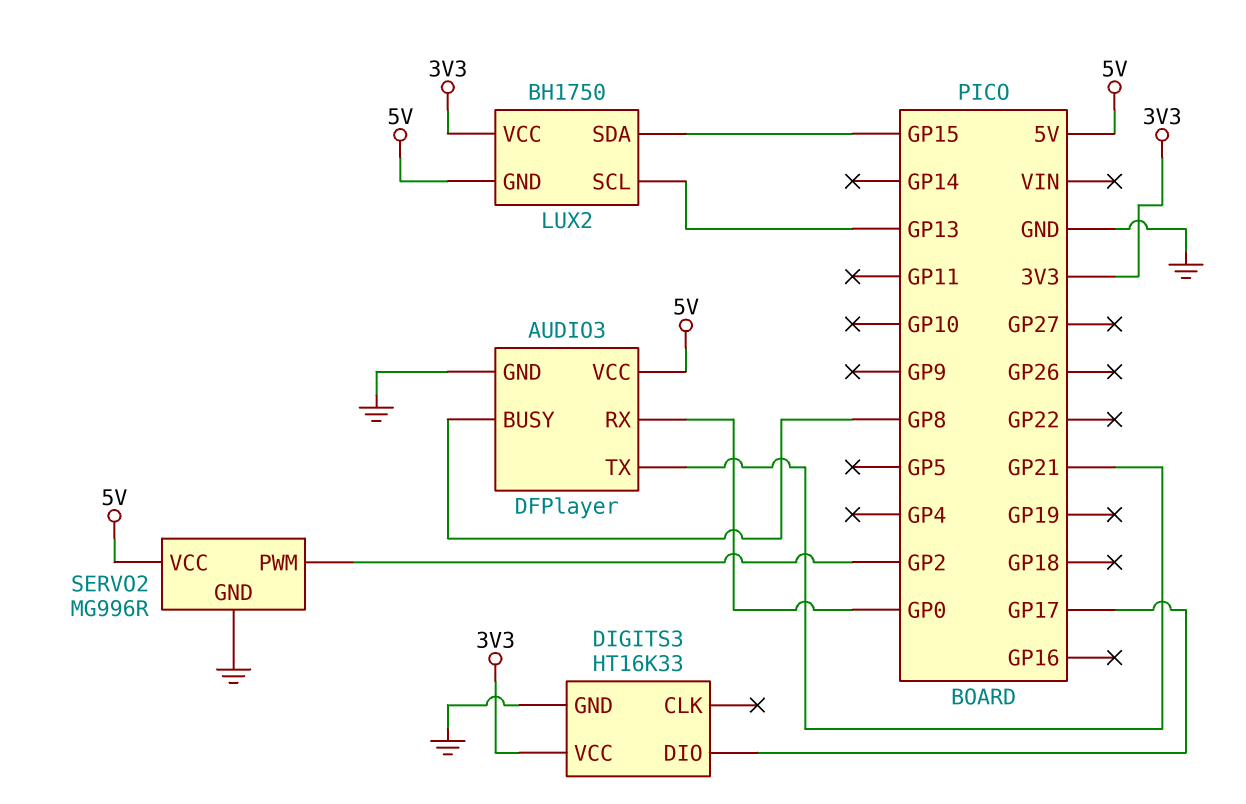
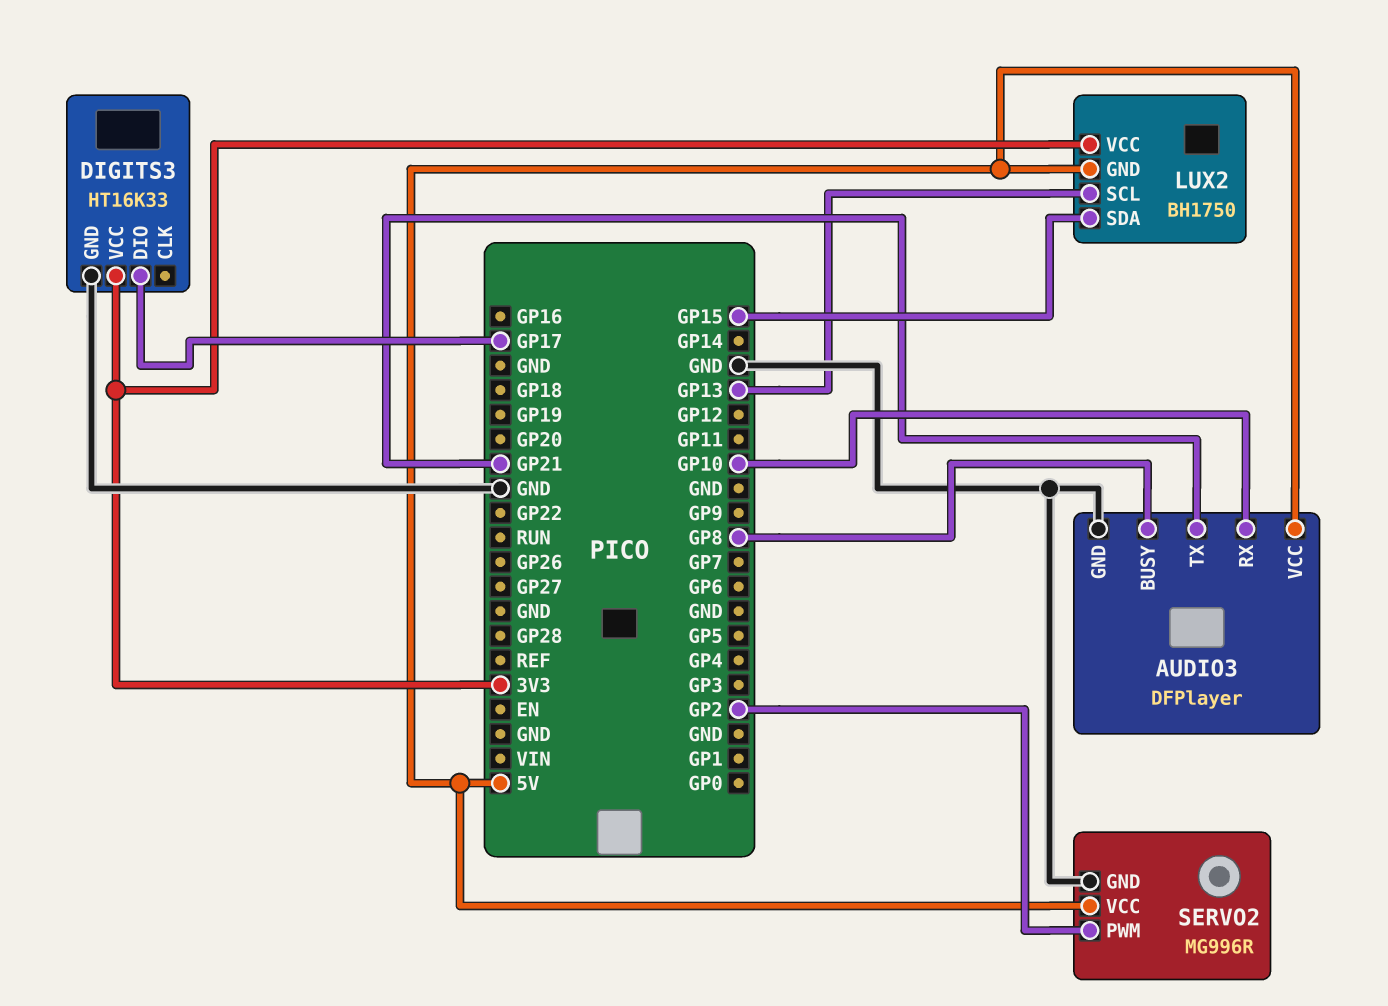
AUDIO3 pin RX: GP0 -> GP10

